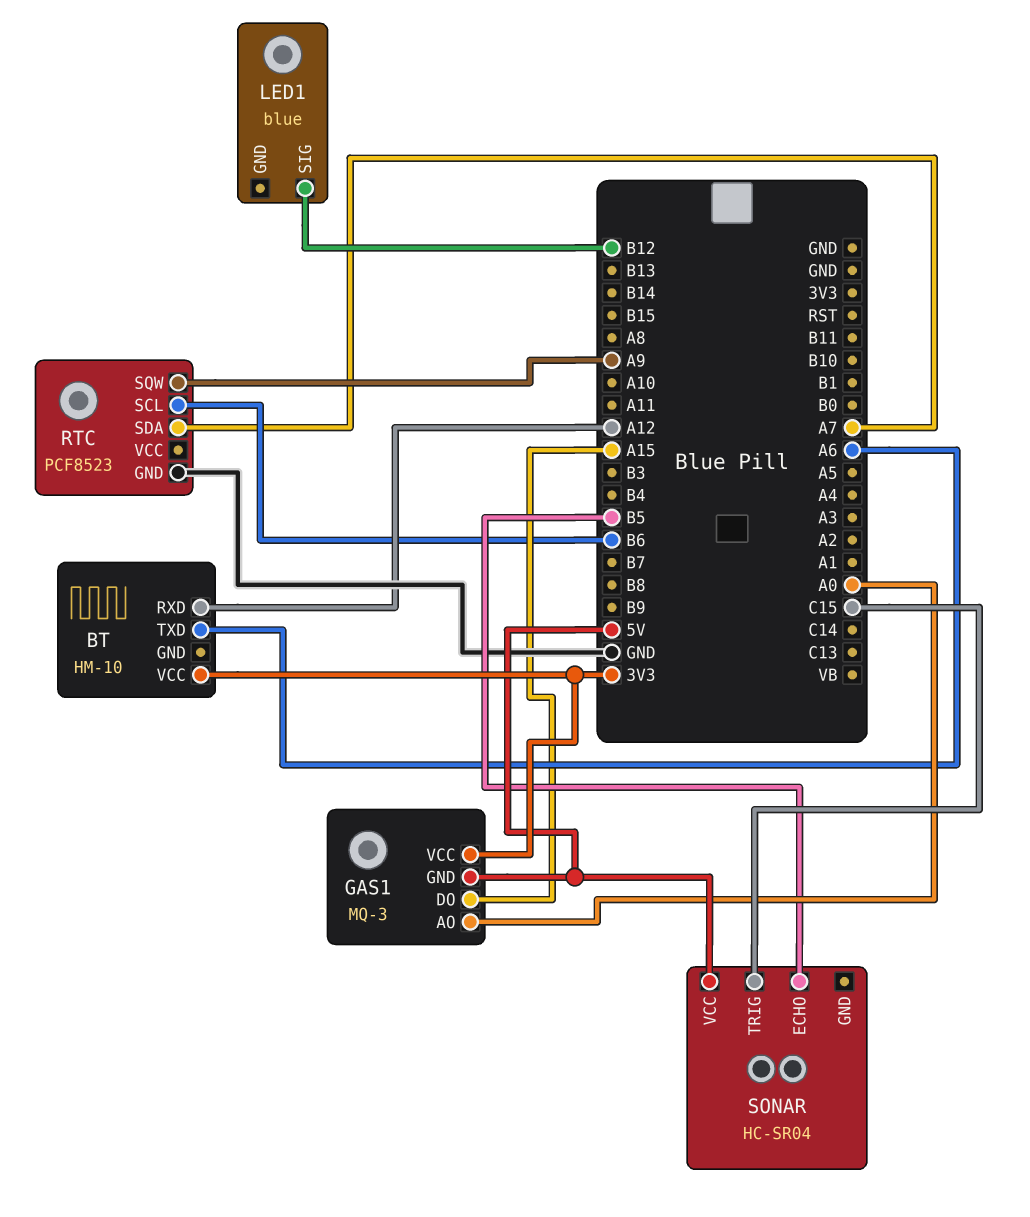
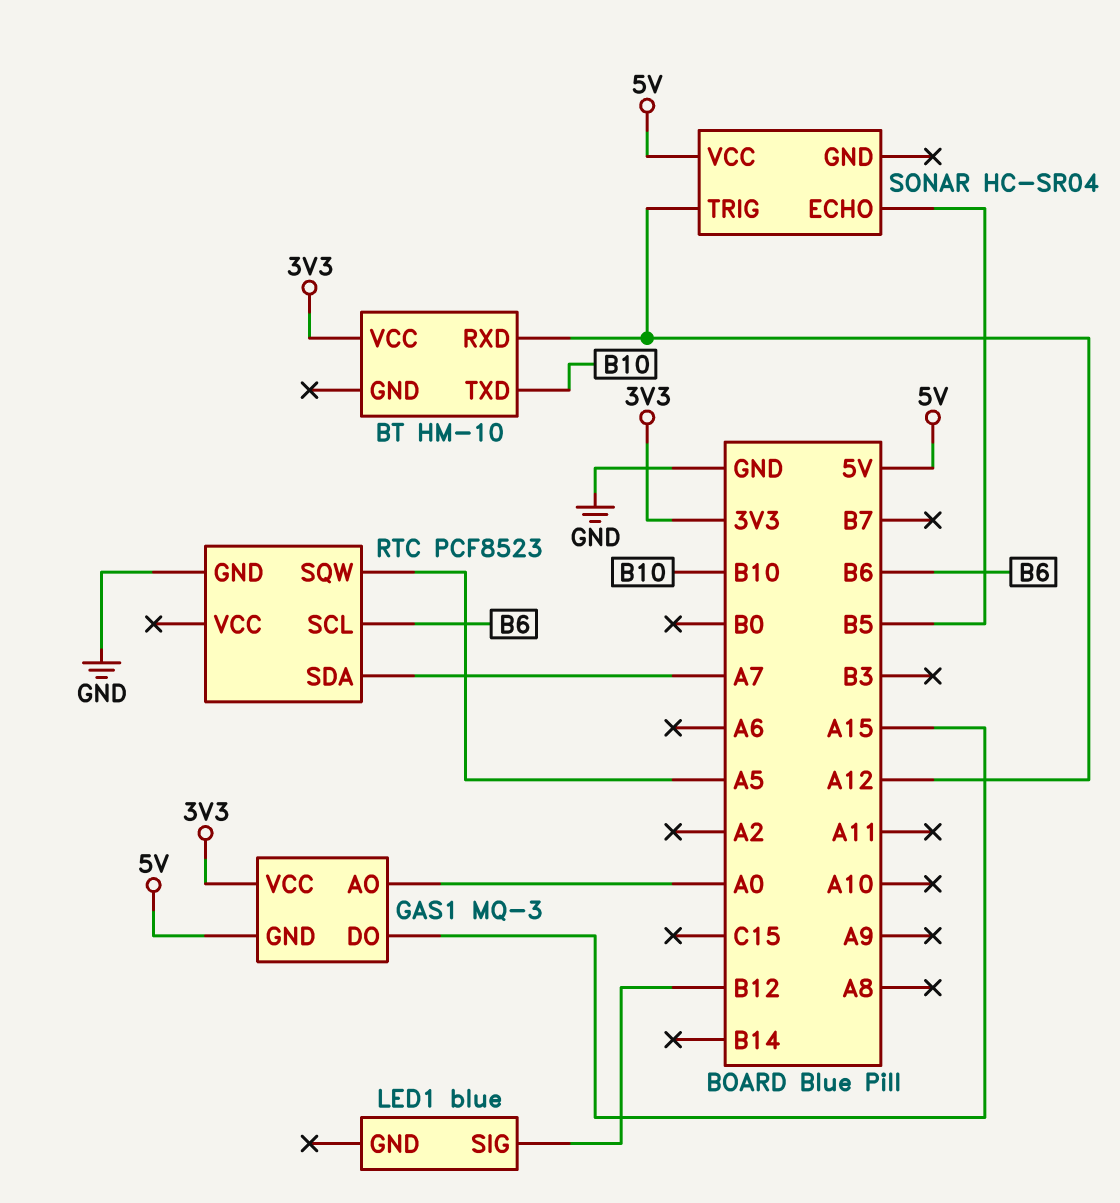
BT pin TXD: A6 -> B10
RTC pin SQW: A9 -> A5
SONAR pin TRIG: C15 -> A12

